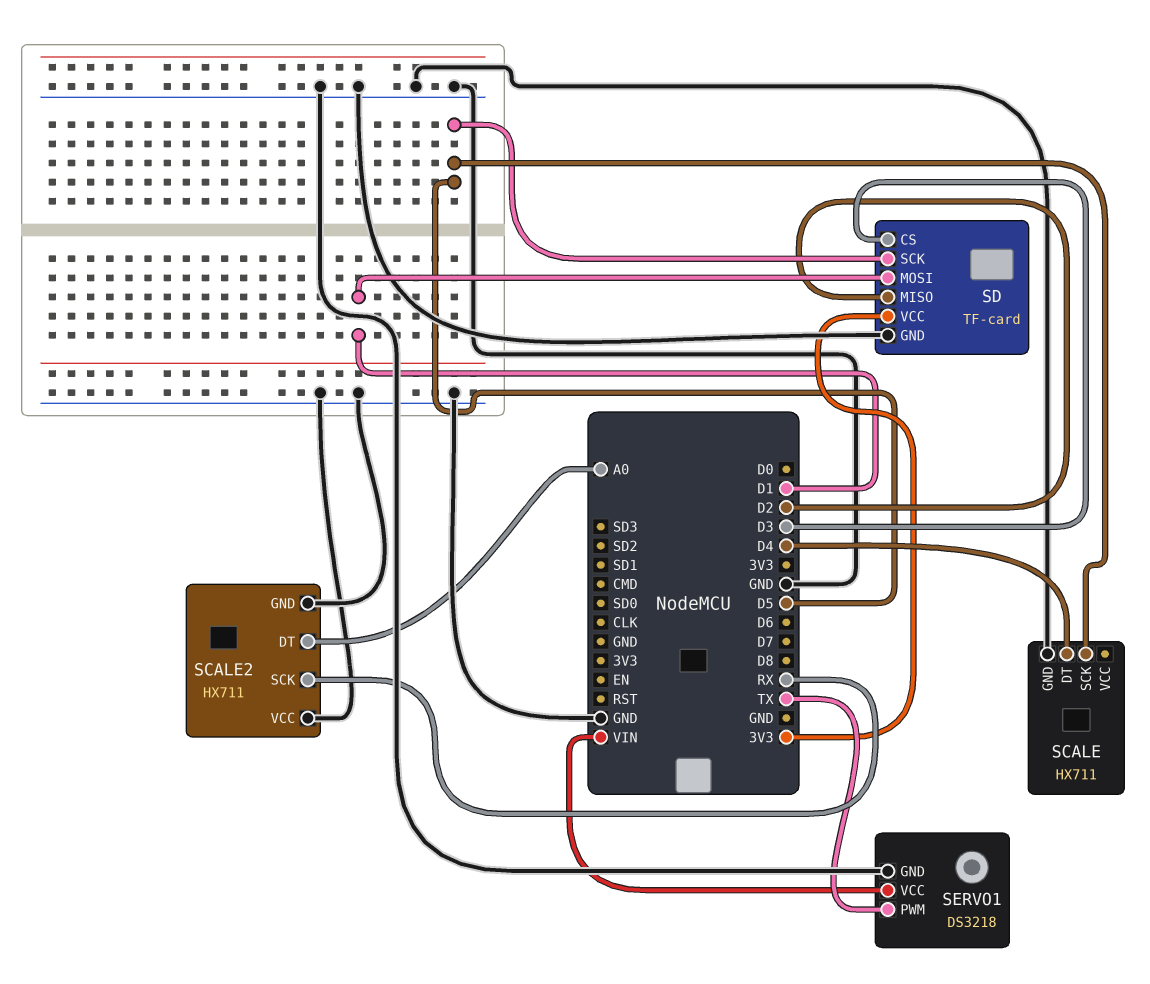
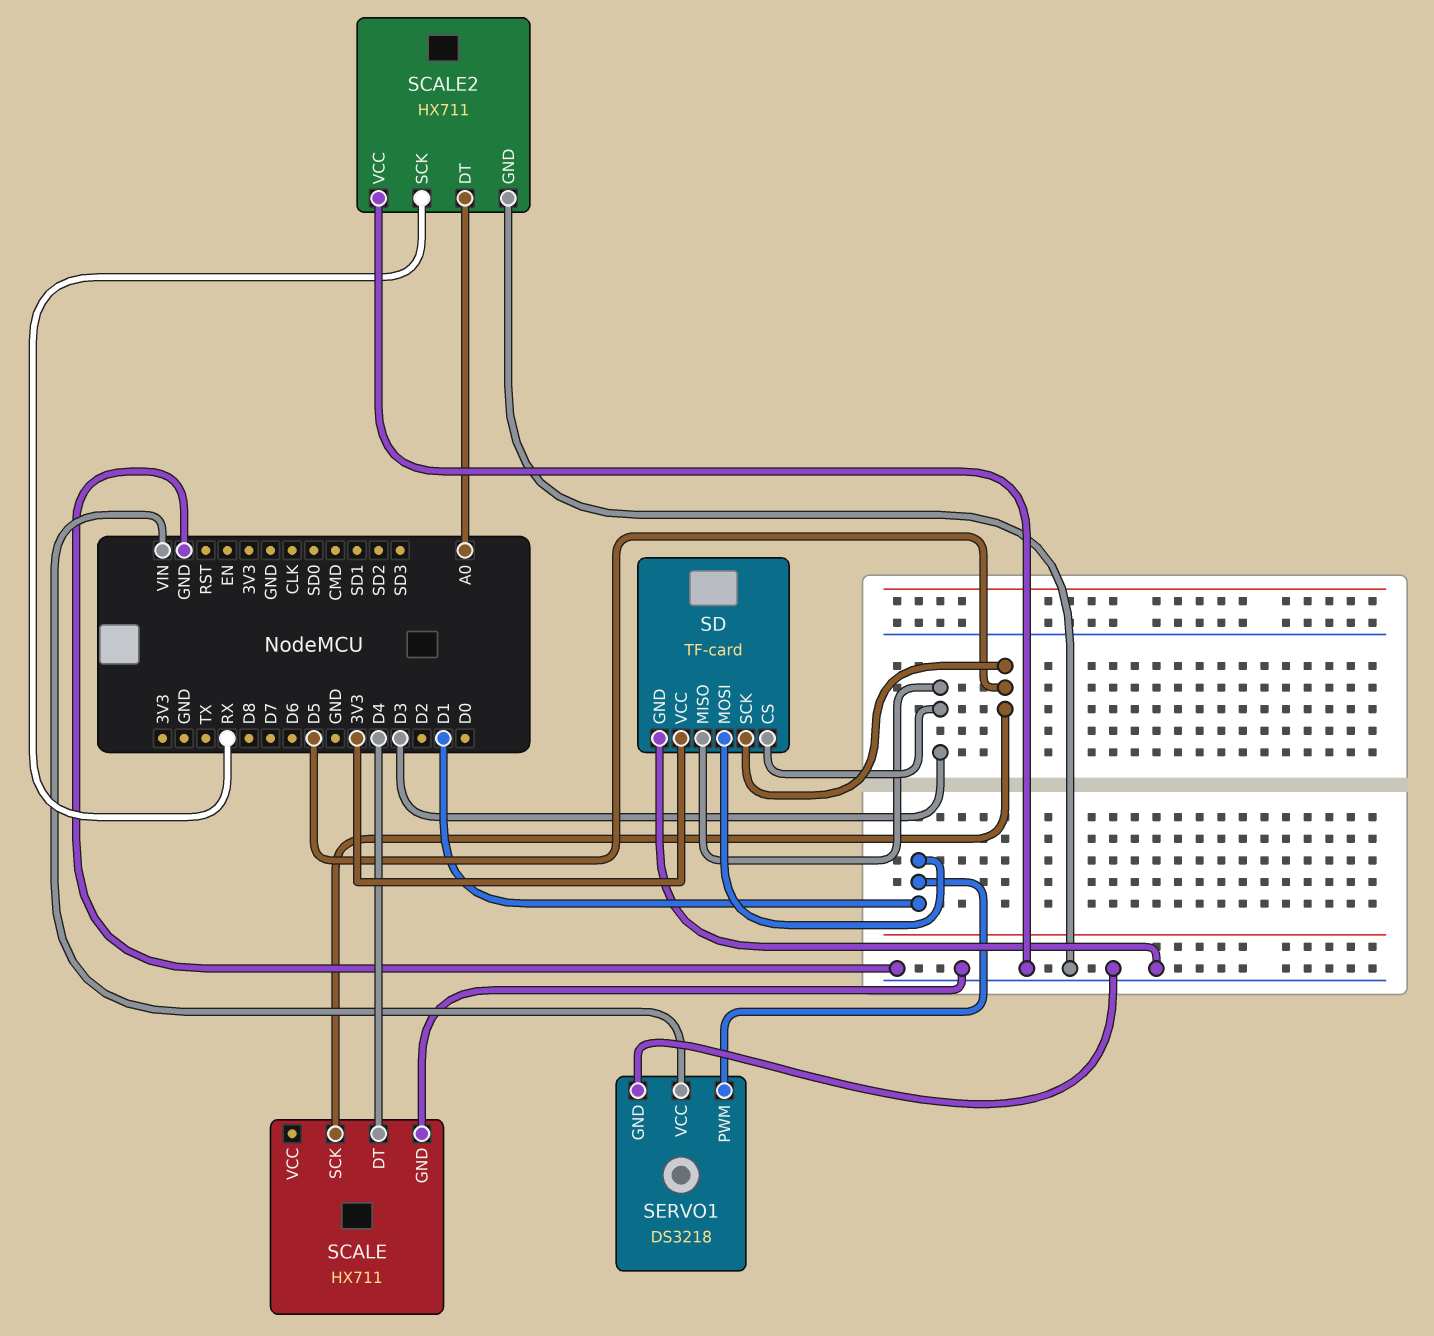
SD pin MISO: D2 -> D3
SERVO1 pin PWM: TX -> D1

